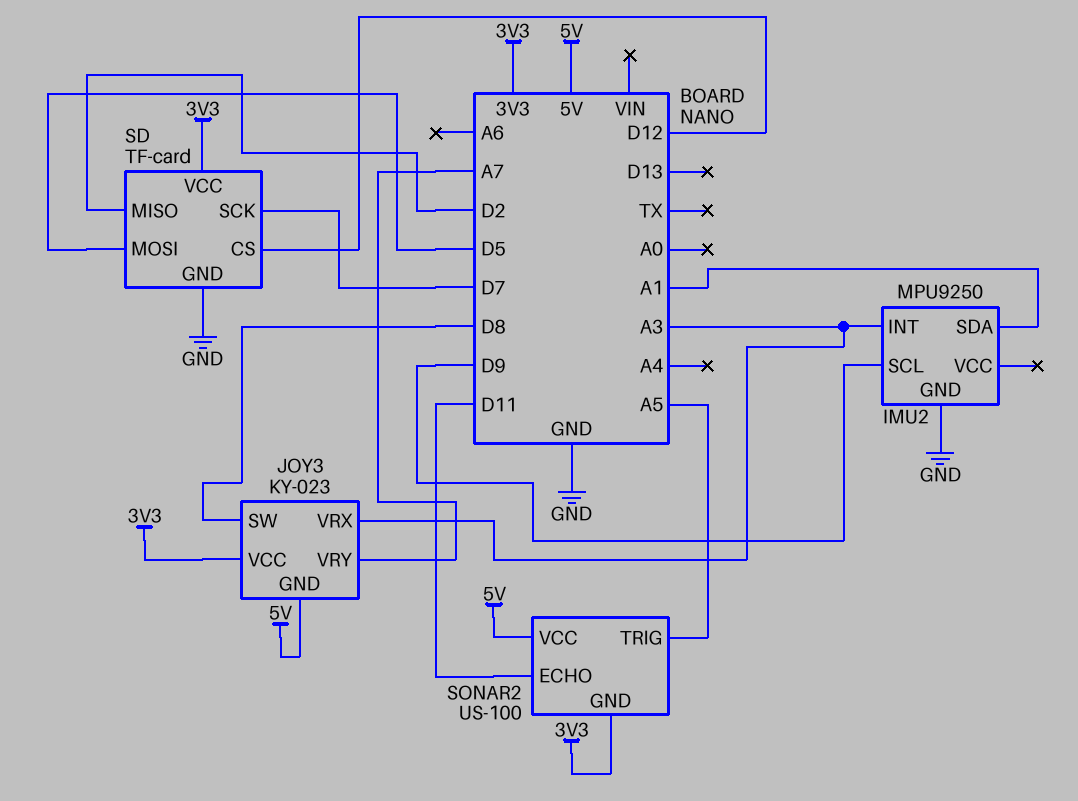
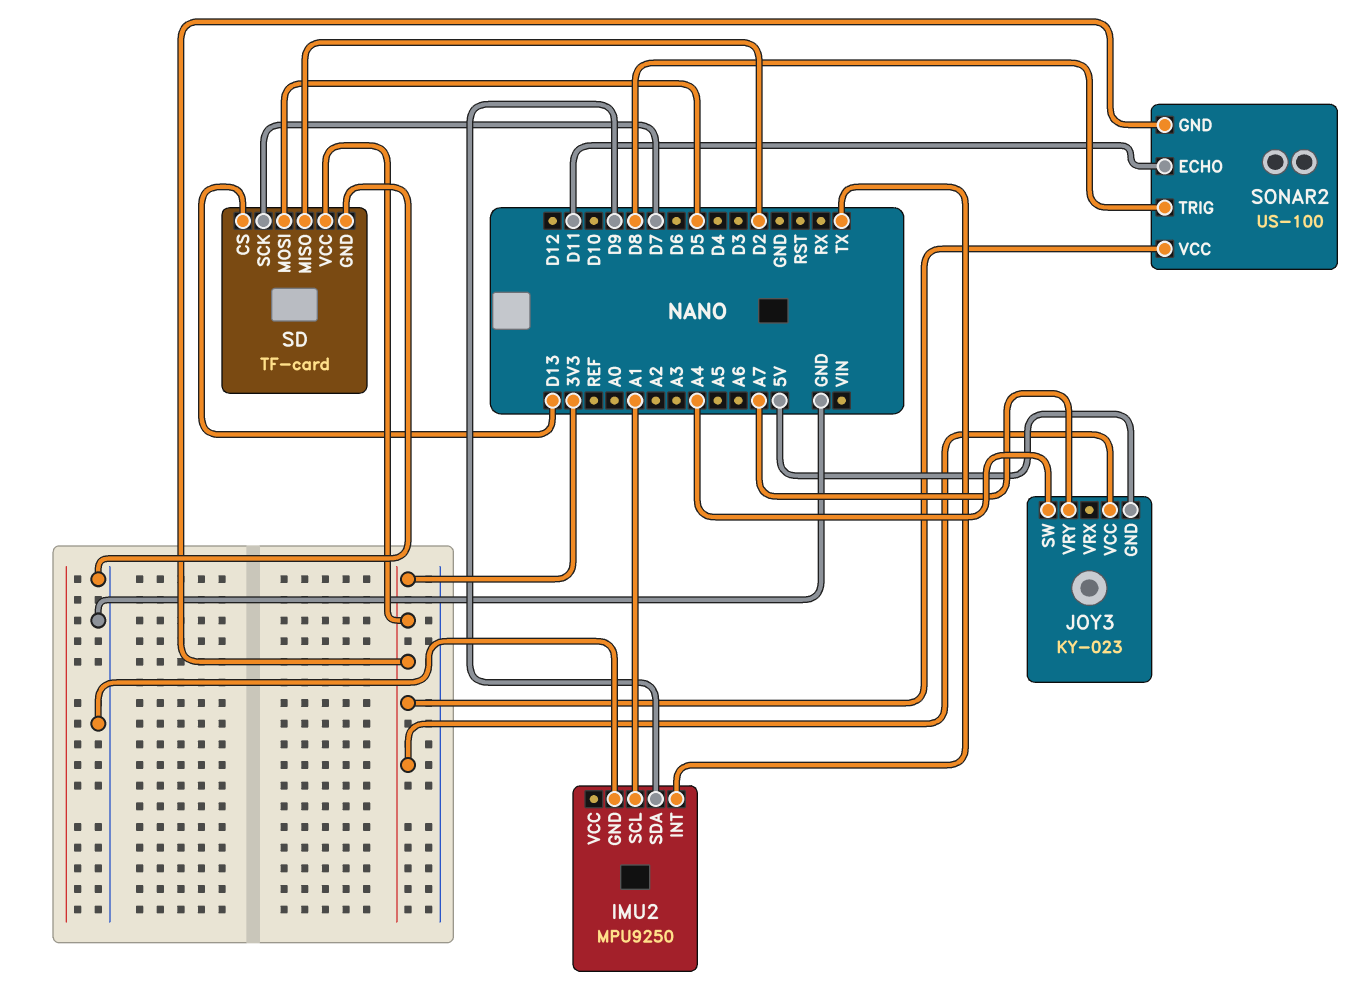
IMU2 pin INT: A3 -> TX
IMU2 pin SCL: D9 -> A1
IMU2 pin SDA: A1 -> D9
JOY3 pin SW: D8 -> A4
JOY3 pin VRX: A3 -> none
SD pin CS: D12 -> D13
SONAR2 pin TRIG: A5 -> D8
SONAR2 pin VCC: 5V -> 3V3

